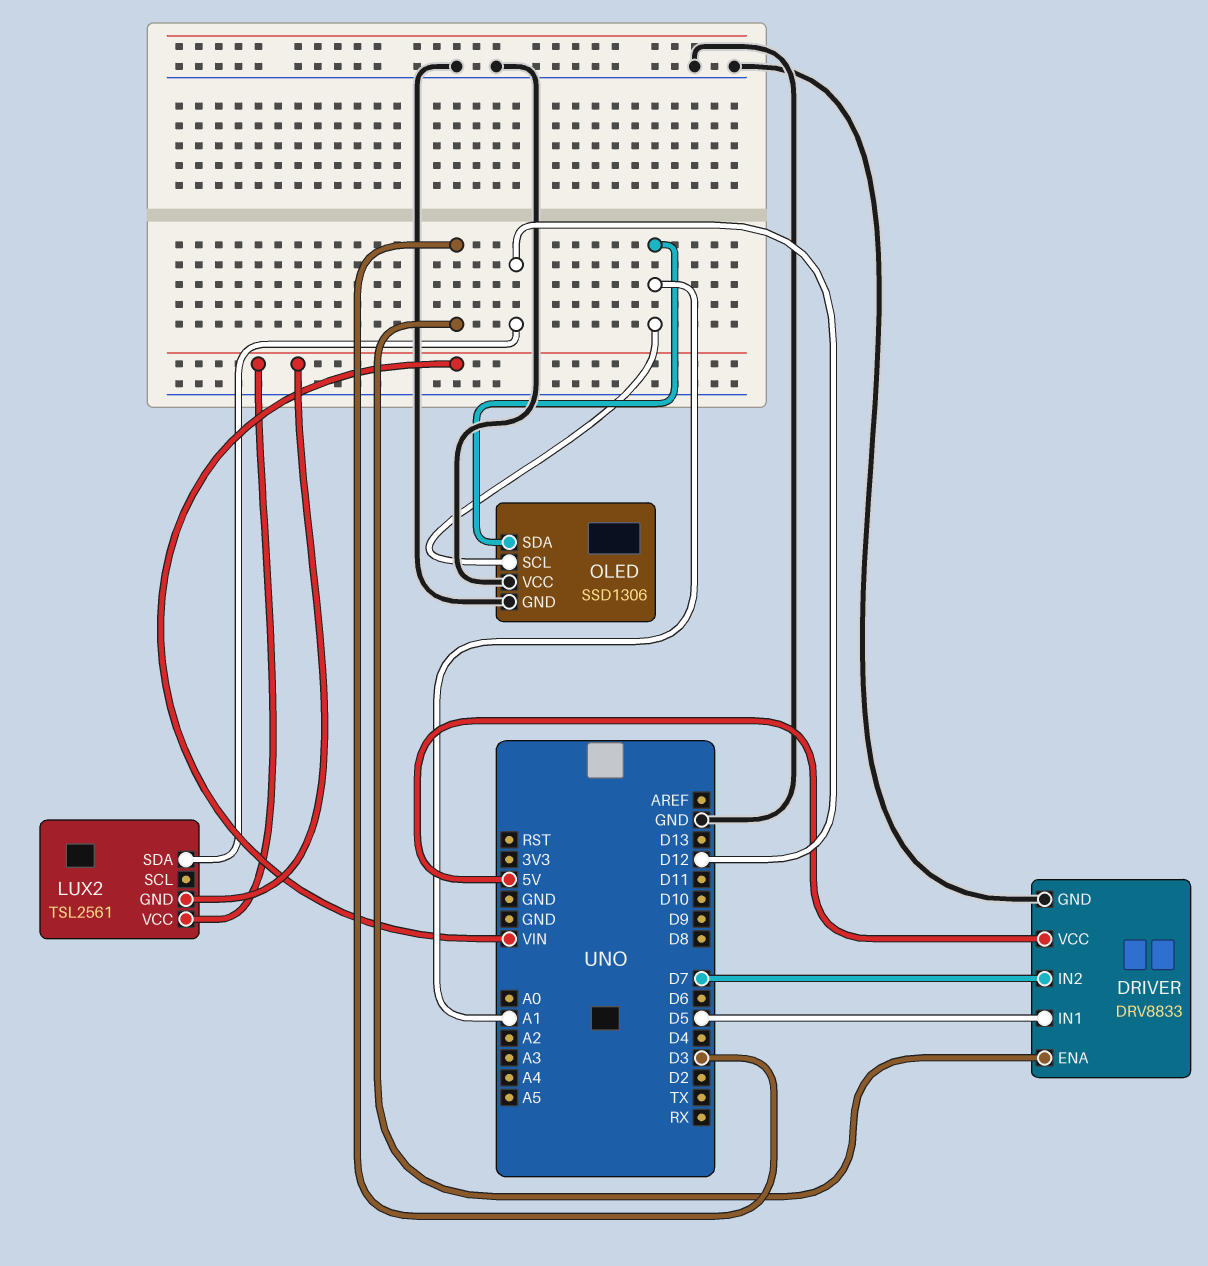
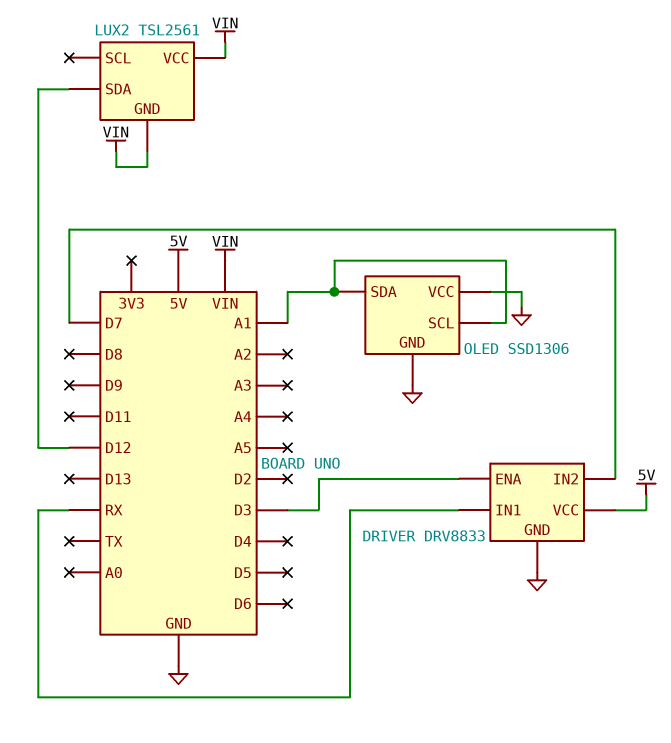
DRIVER pin IN1: D5 -> RX

